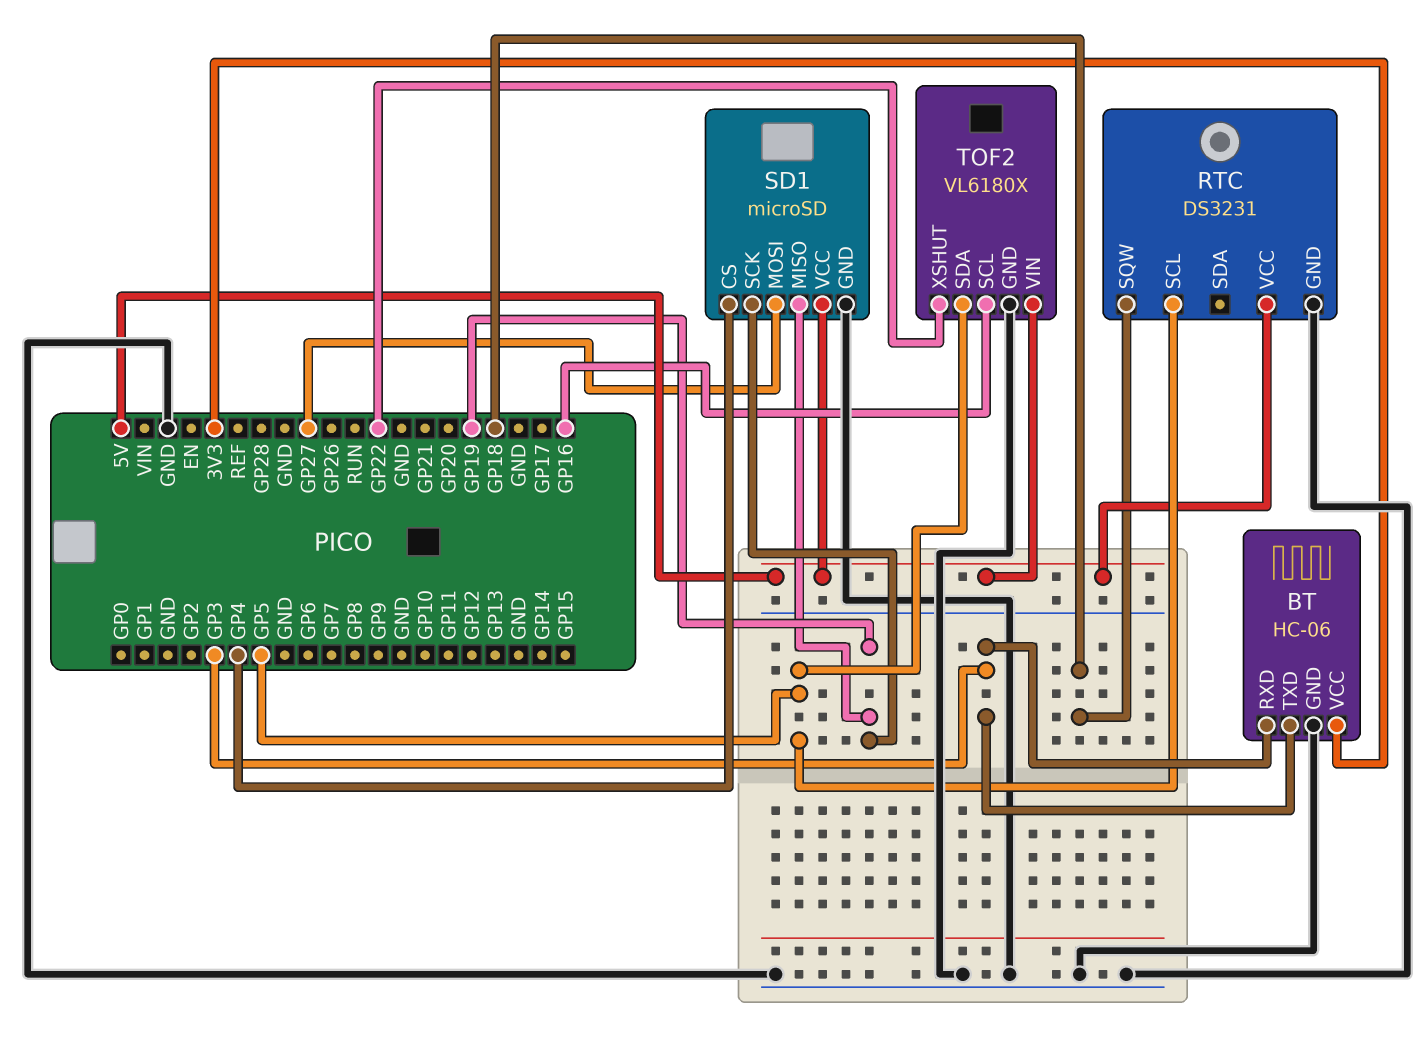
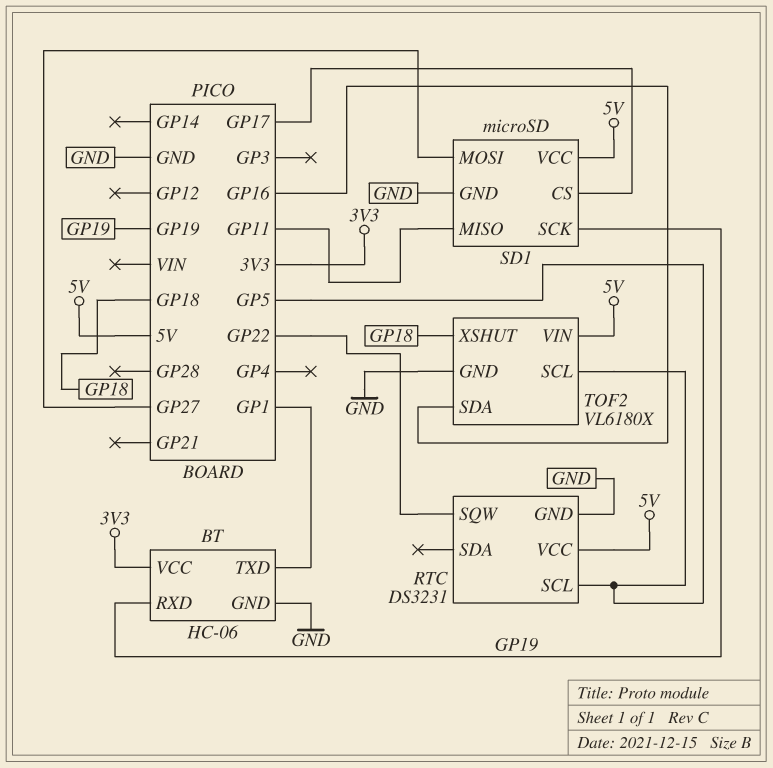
BT pin RXD: GP3 -> GP19
BT pin TXD: GP3 -> GP1
RTC pin SQW: GP18 -> GP22
SD1 pin CS: GP4 -> GP17
SD1 pin MISO: GP19 -> GP11
TOF2 pin SCL: GP16 -> GP5
TOF2 pin SDA: GP5 -> GP16
TOF2 pin XSHUT: GP22 -> GP18

